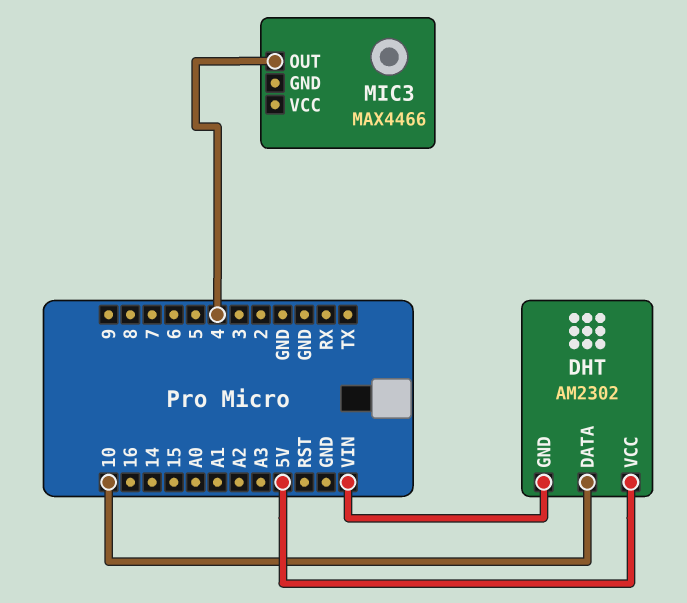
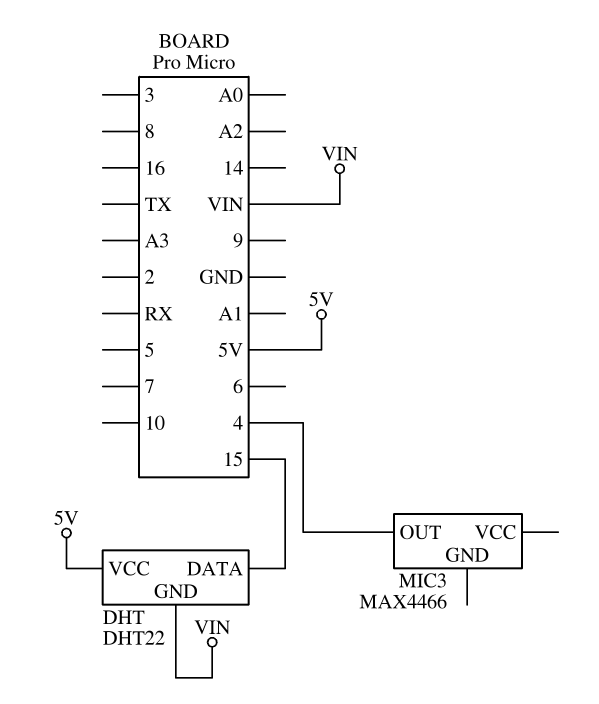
DHT: AM2302 -> DHT22
DHT pin DATA: 10 -> 15

